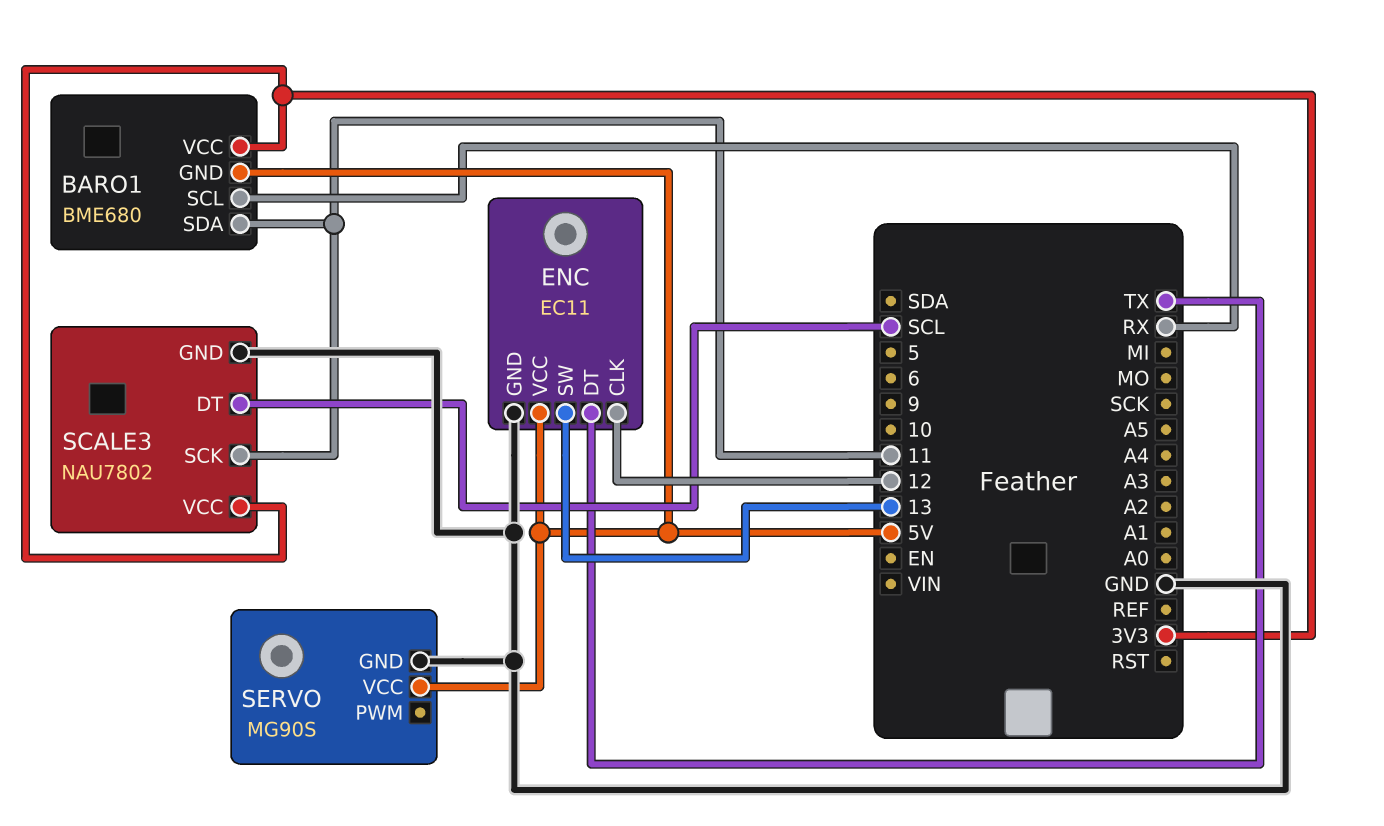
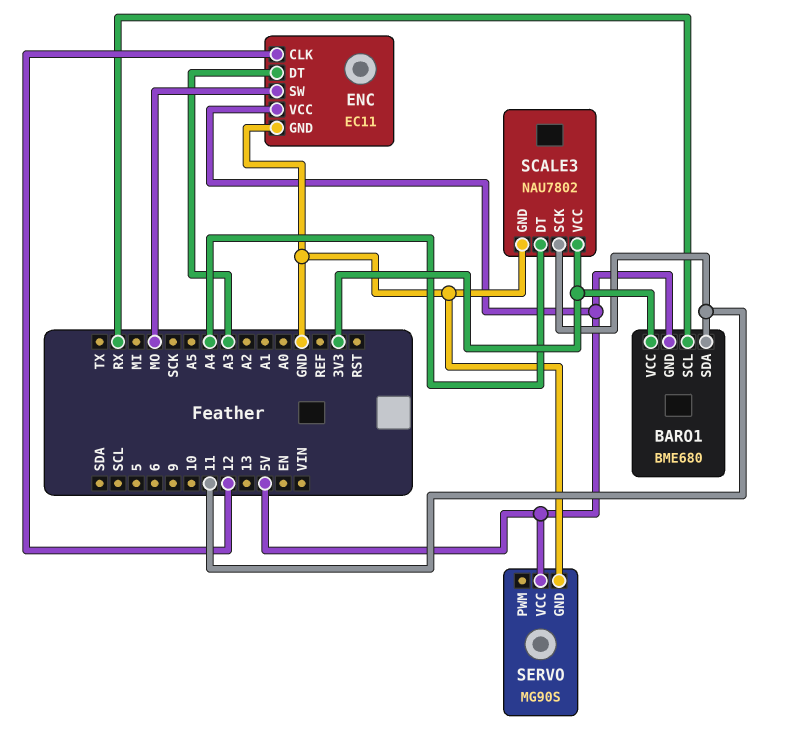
ENC pin DT: TX -> A3
ENC pin SW: 13 -> MO
SCALE3 pin DT: SCL -> A4

